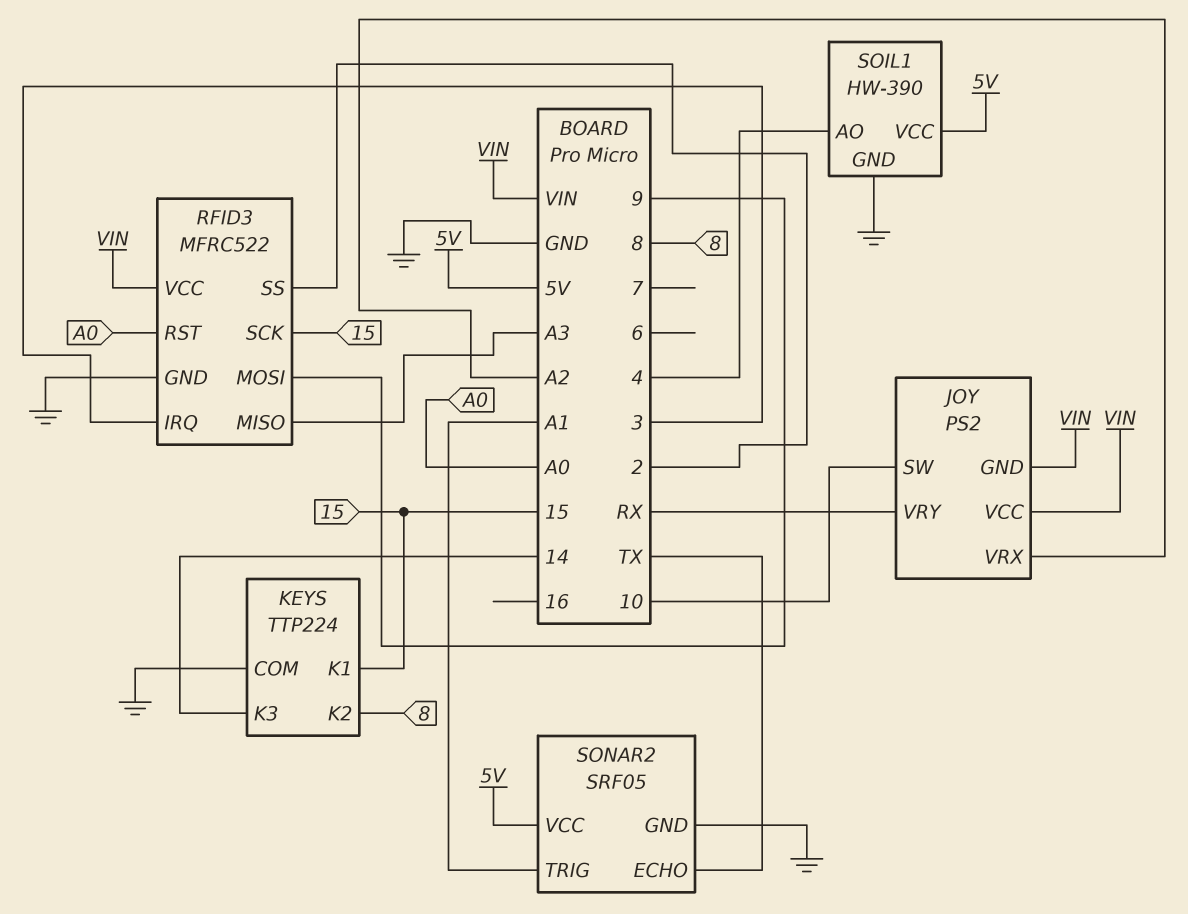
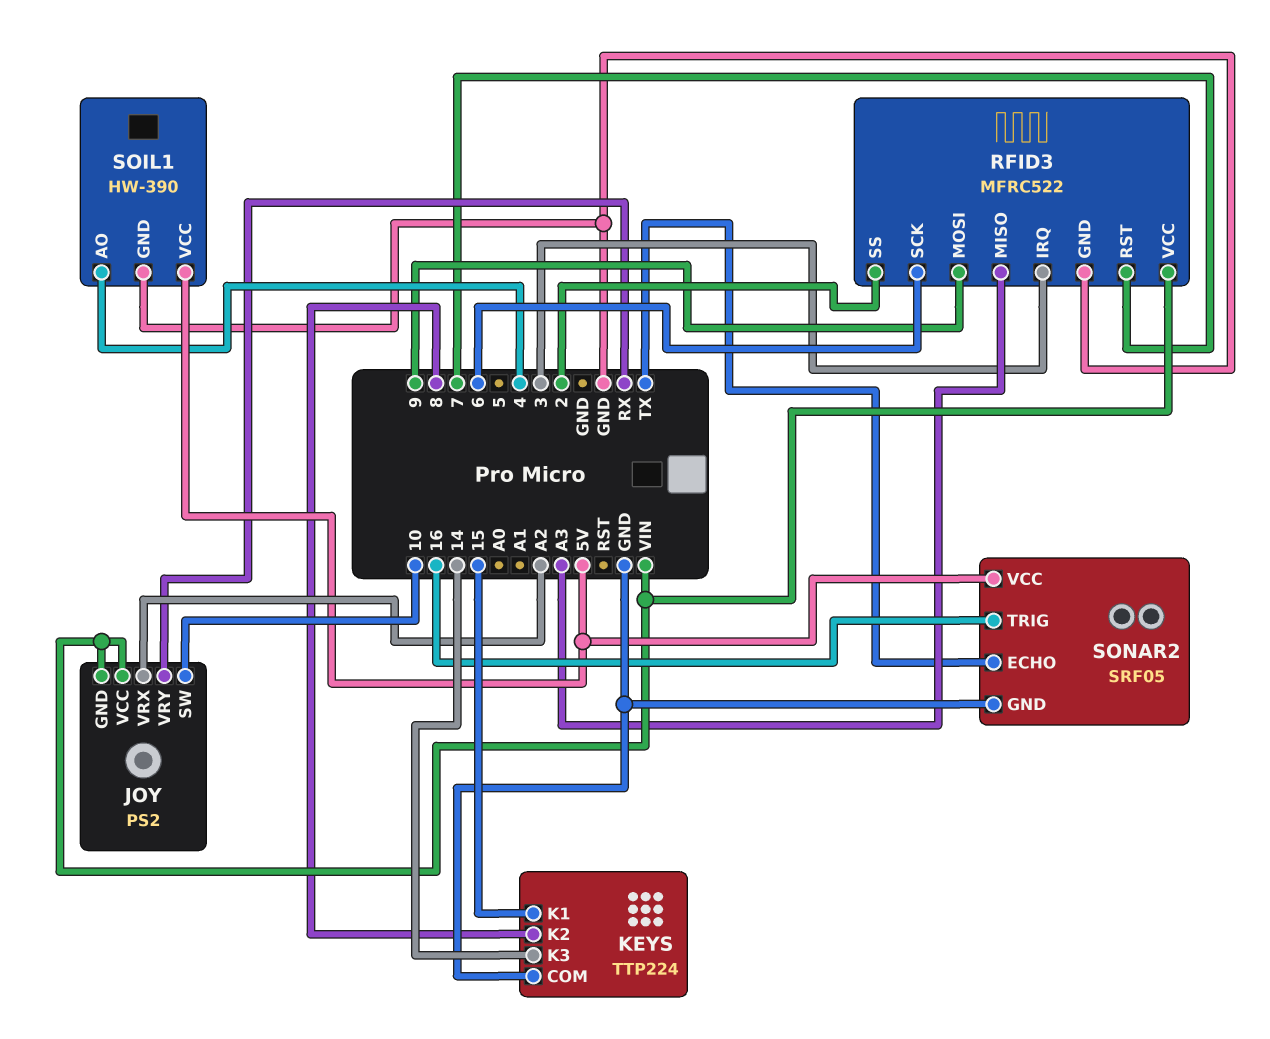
RFID3 pin RST: A0 -> 7
RFID3 pin SCK: 15 -> 6
SONAR2 pin TRIG: A1 -> 16

